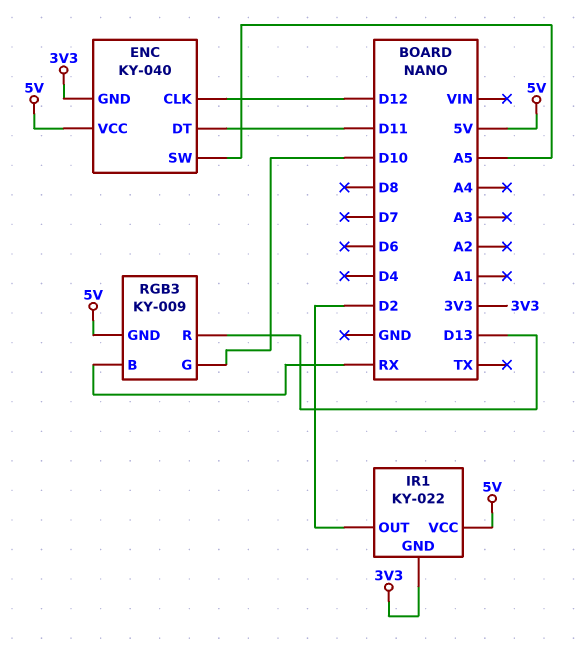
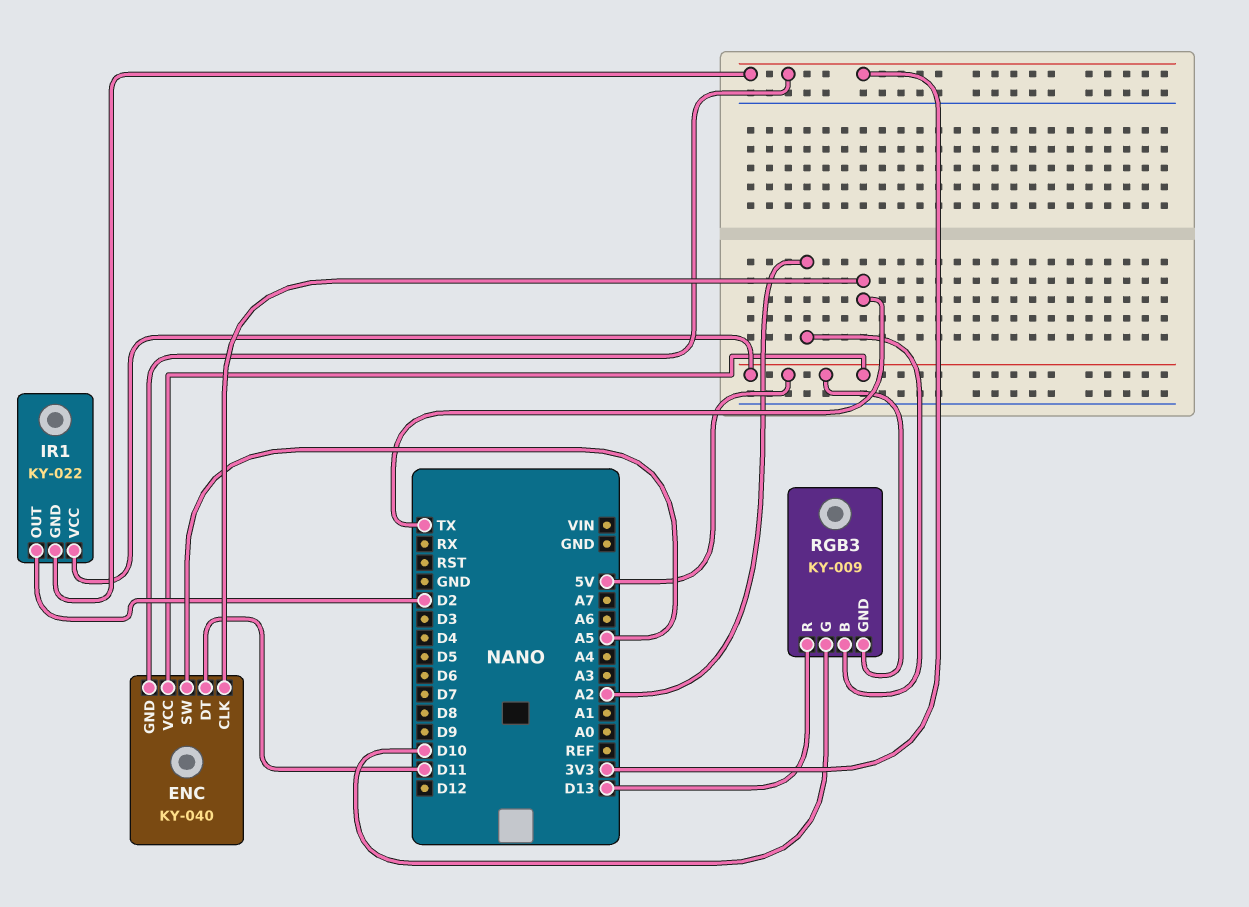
ENC pin CLK: D12 -> TX
RGB3 pin B: RX -> A2

